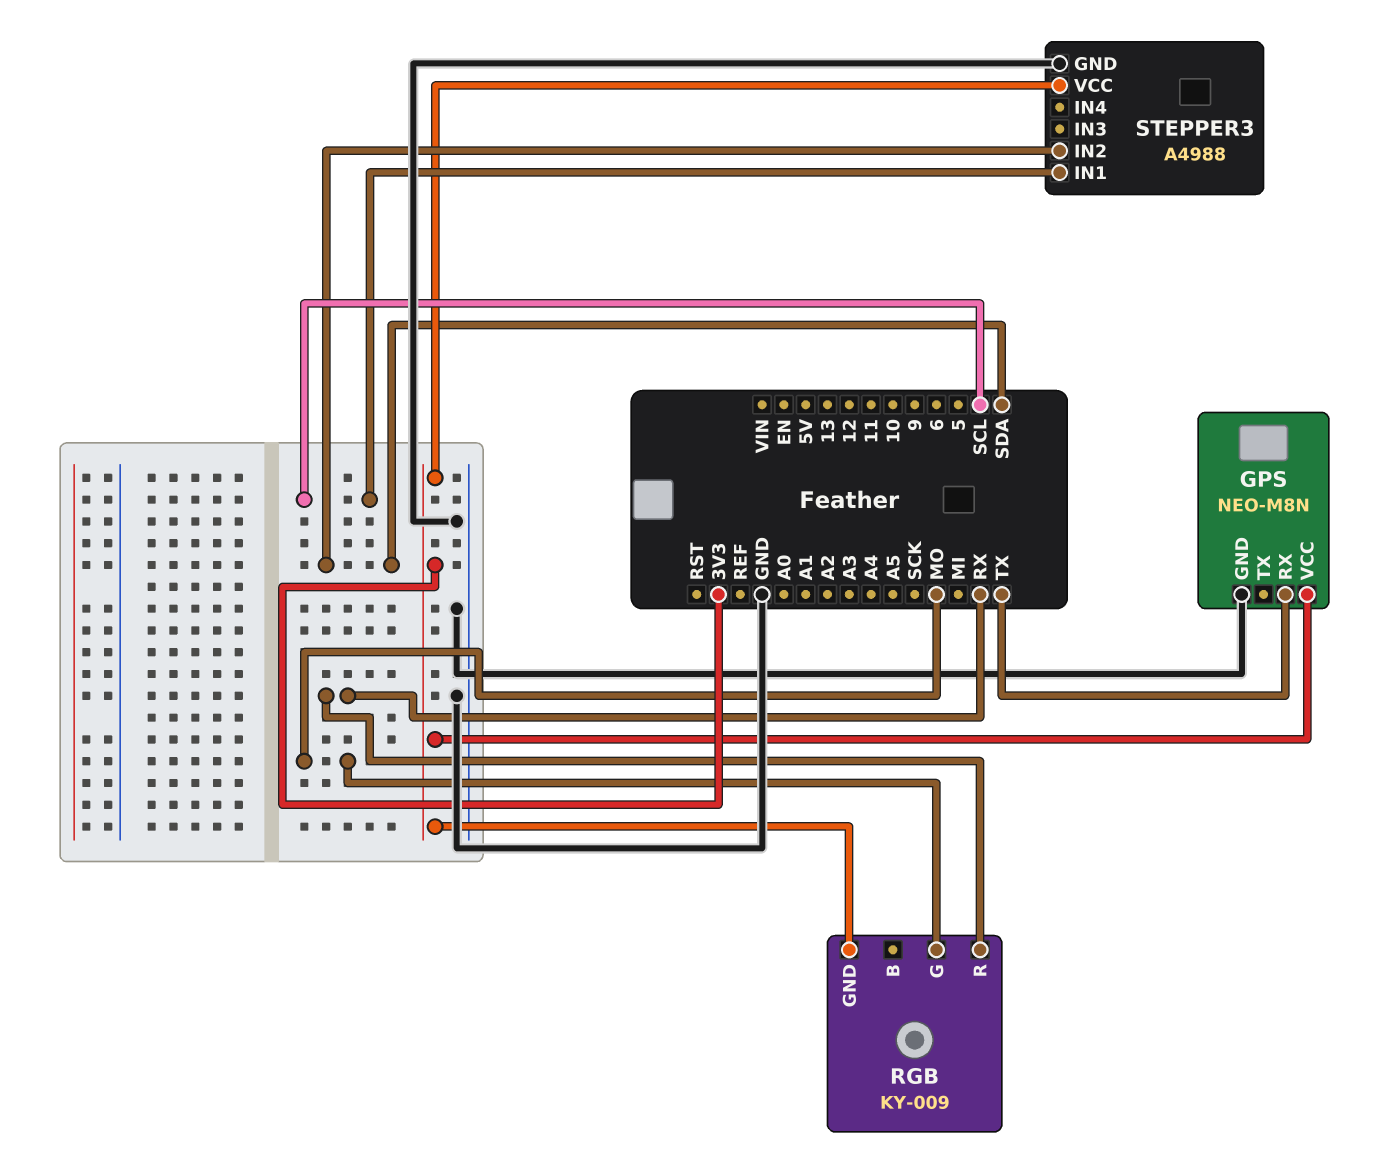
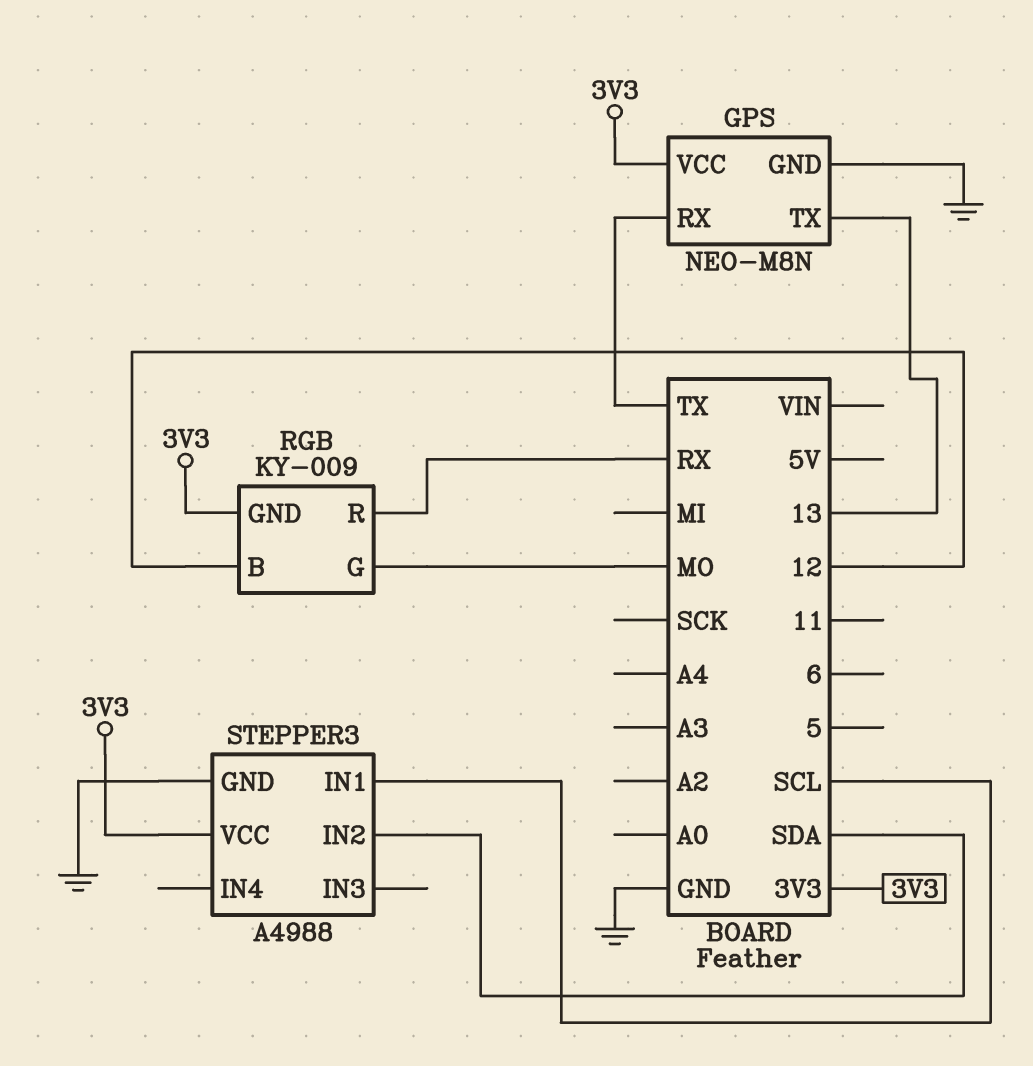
GPS pin TX: none -> 13
RGB pin B: none -> 12

